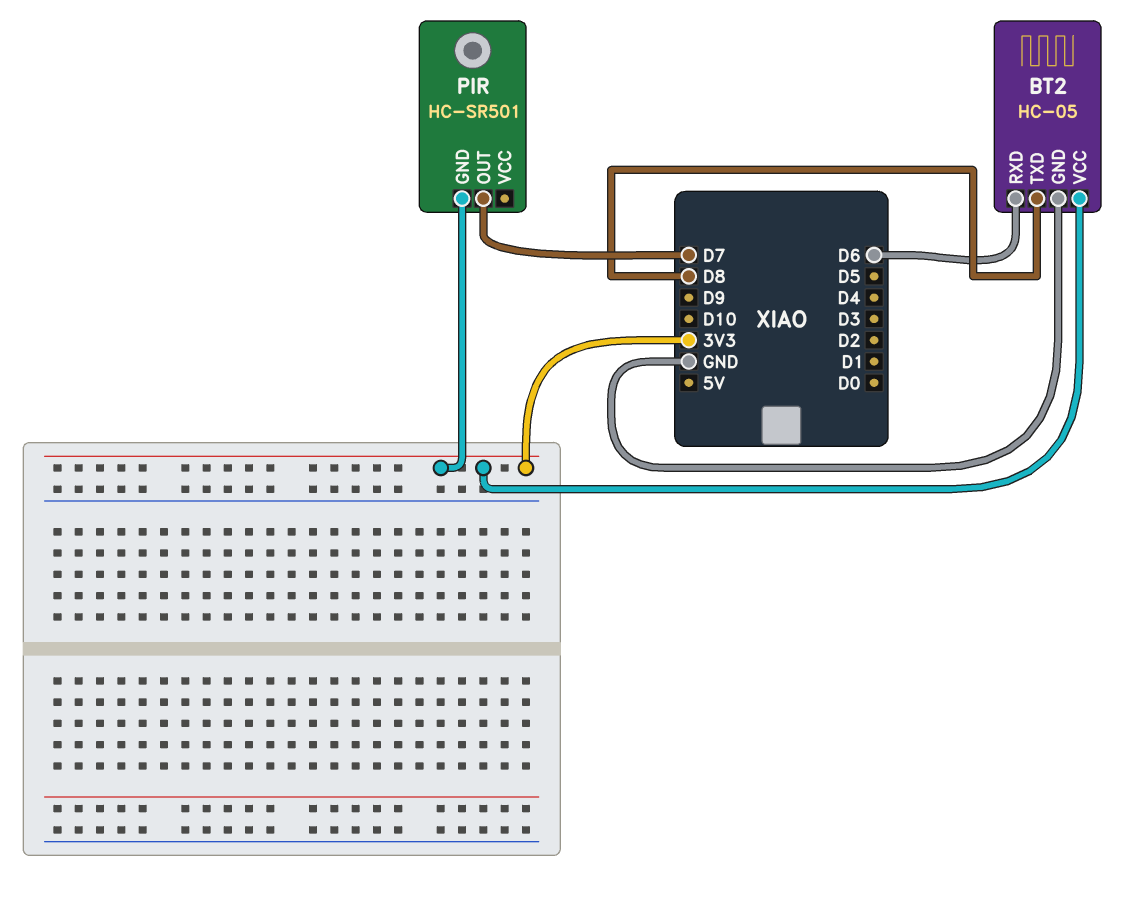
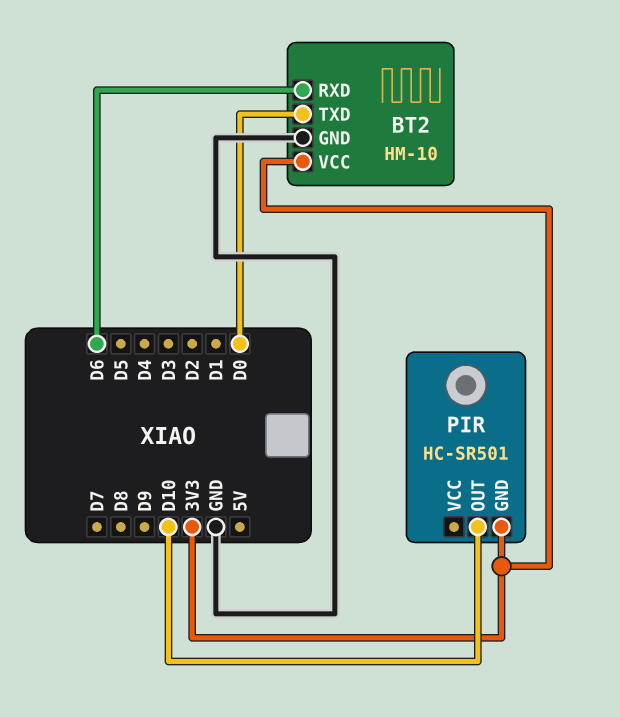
BT2: HC-05 -> HM-10
BT2 pin TXD: D8 -> D0
PIR pin OUT: D7 -> D10

